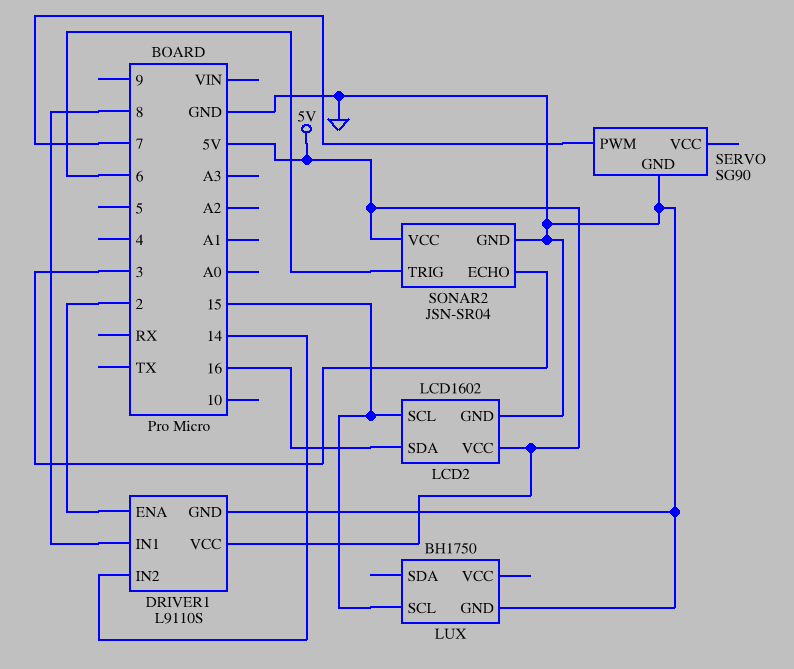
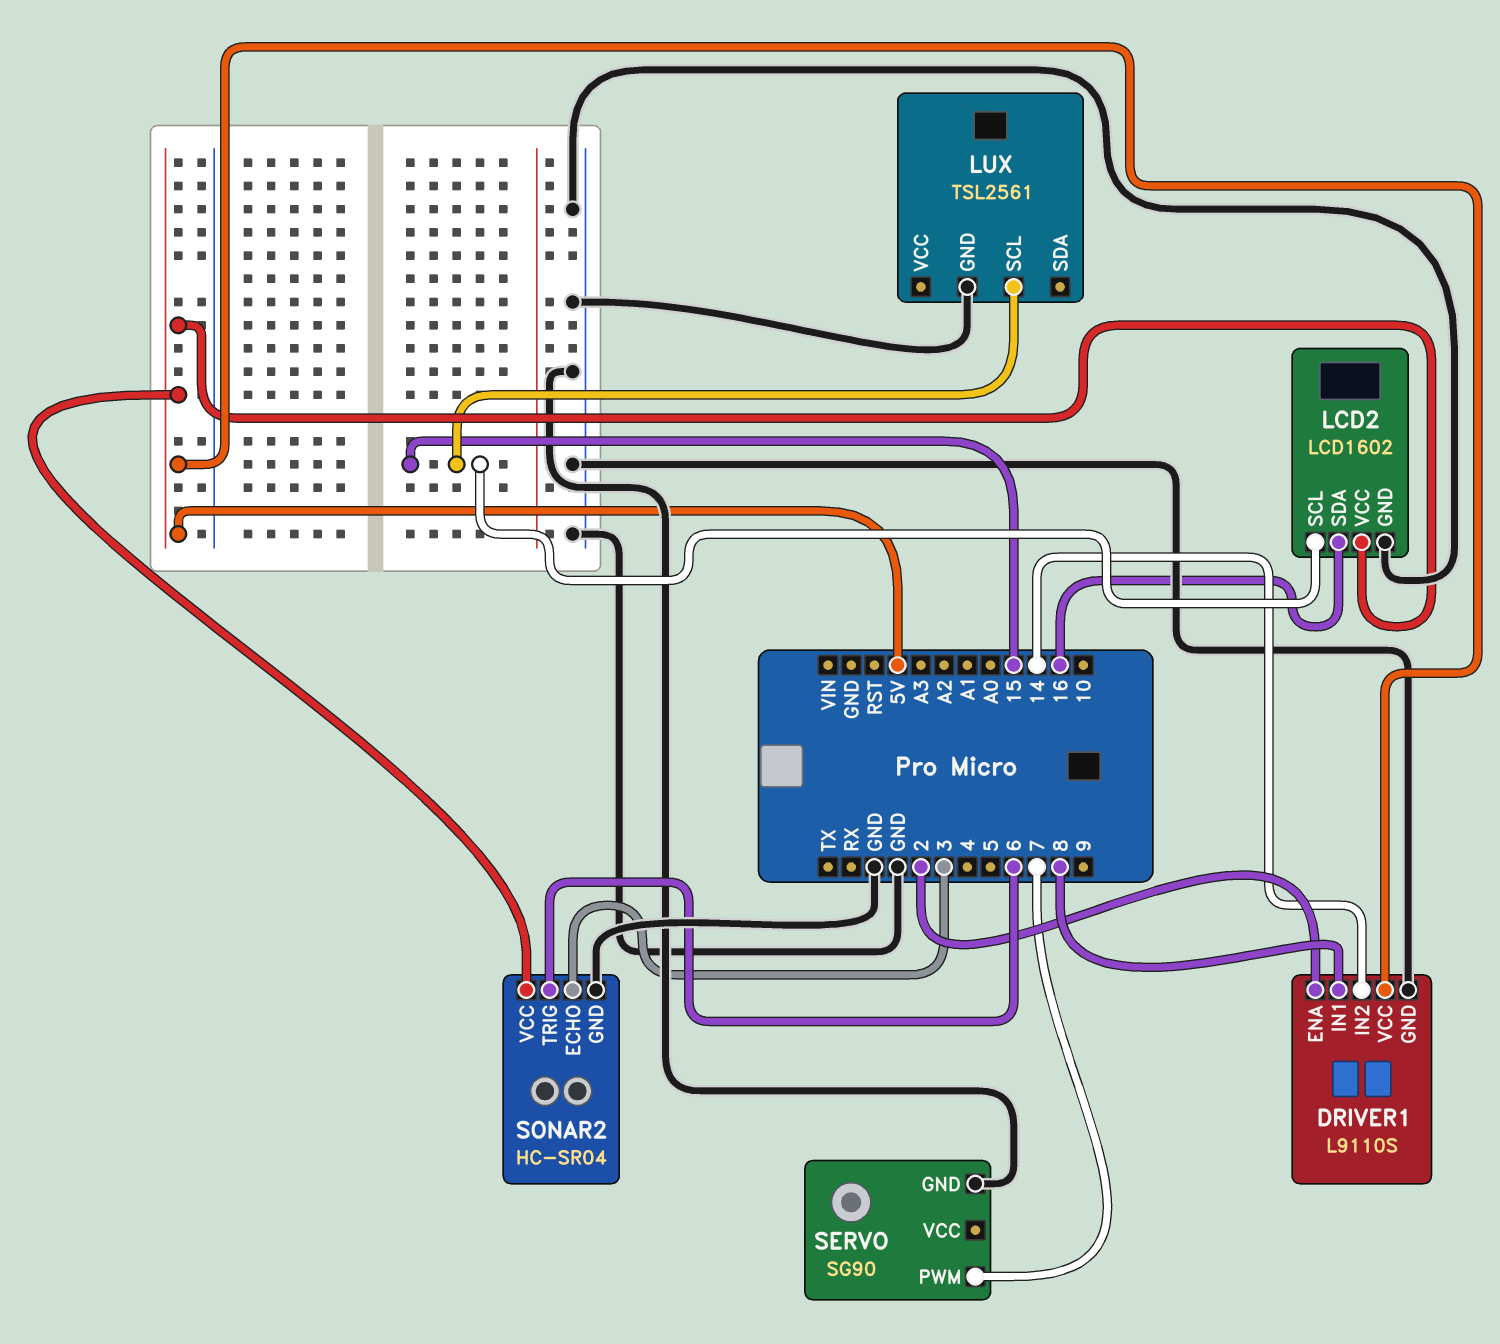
LUX: BH1750 -> TSL2561
SONAR2: JSN-SR04 -> HC-SR04

